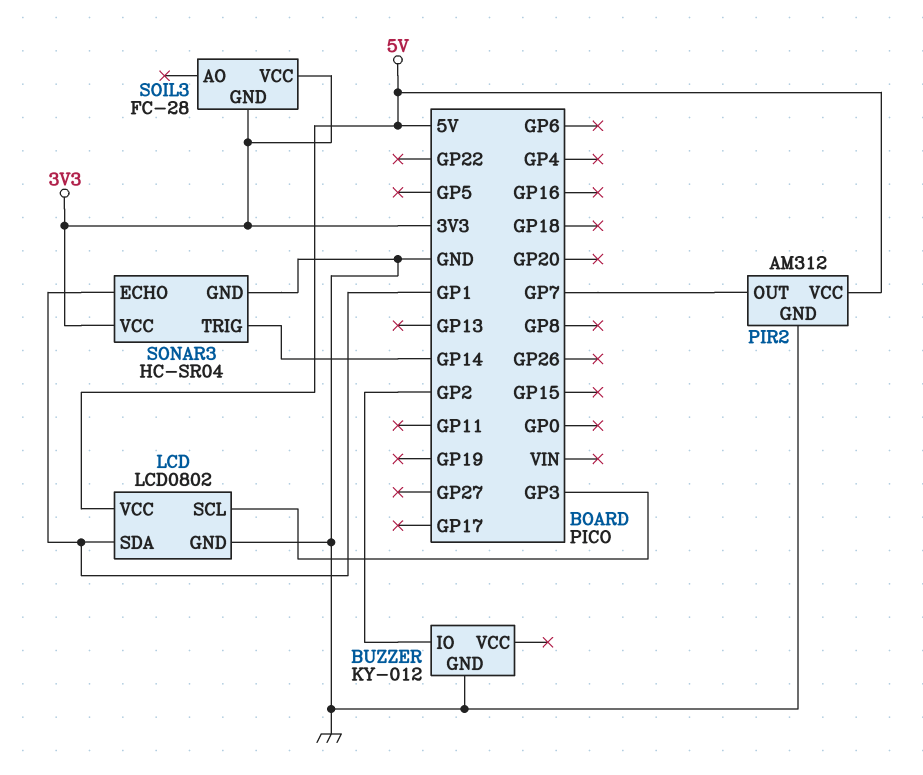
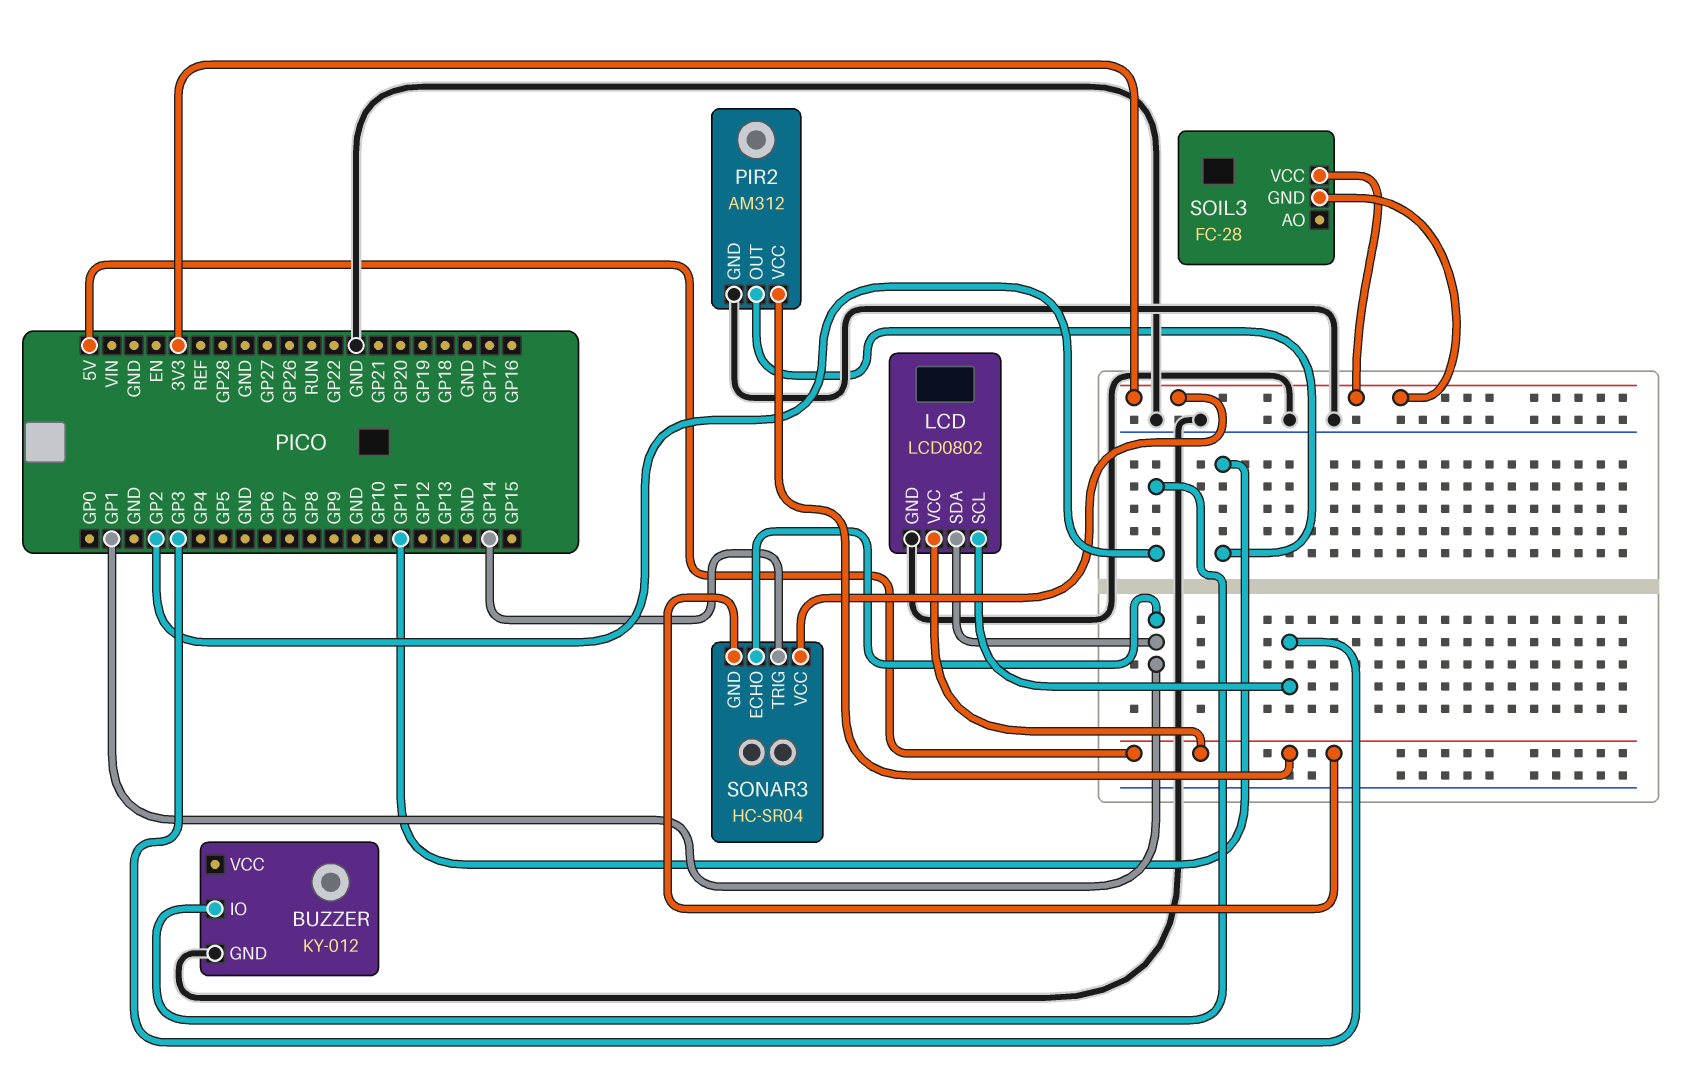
PIR2 pin OUT: GP7 -> GP11
SONAR3 pin GND: GND -> 5V

